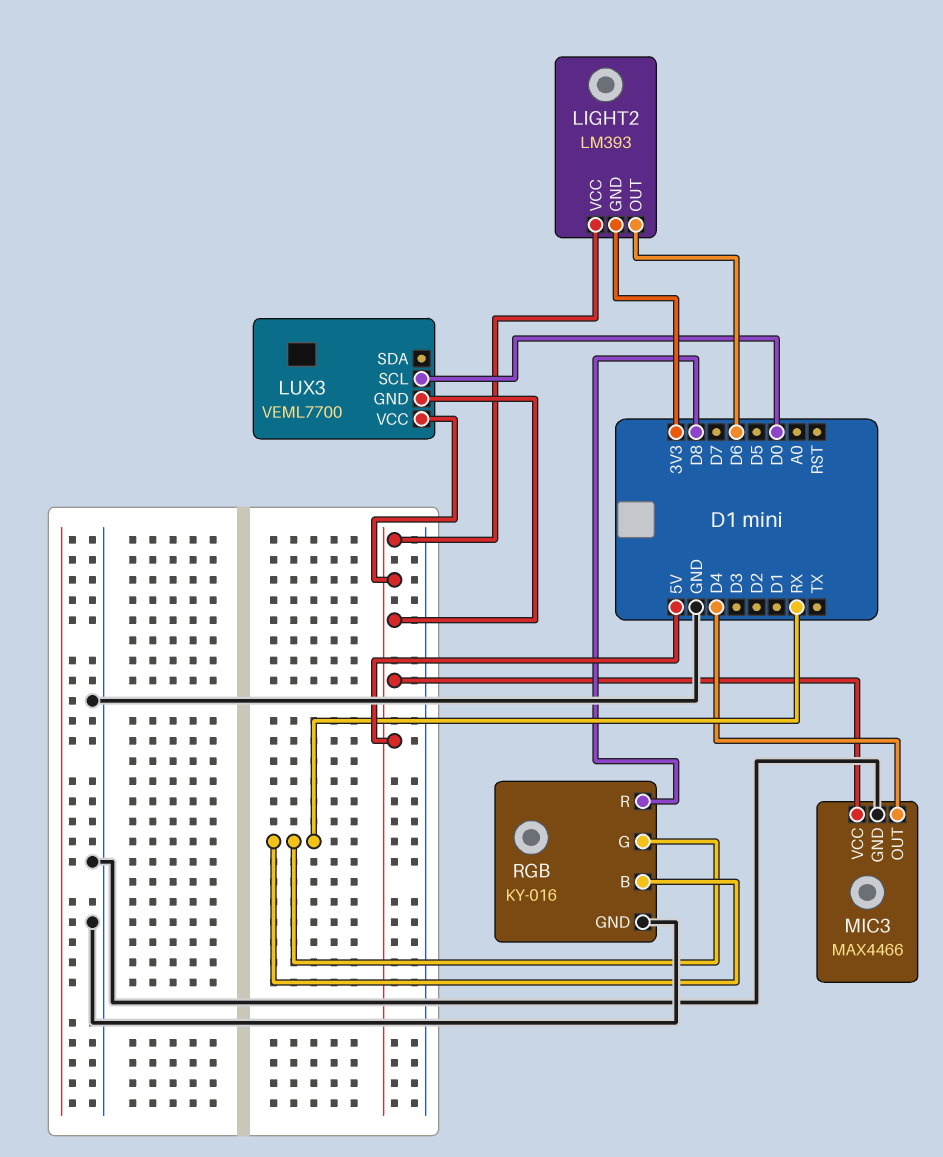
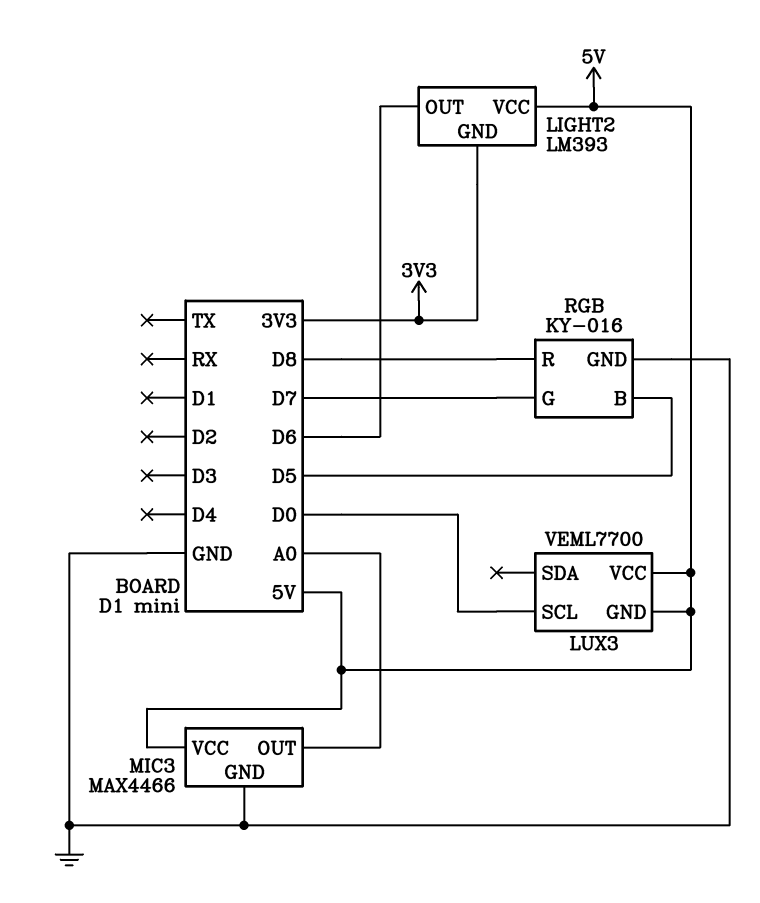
MIC3 pin OUT: D4 -> A0
RGB pin B: RX -> D5
RGB pin G: RX -> D7

